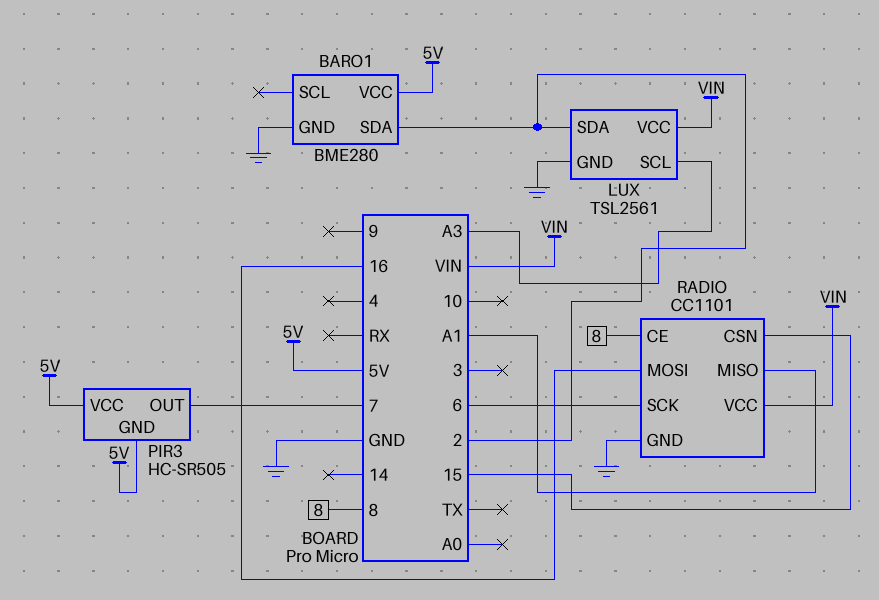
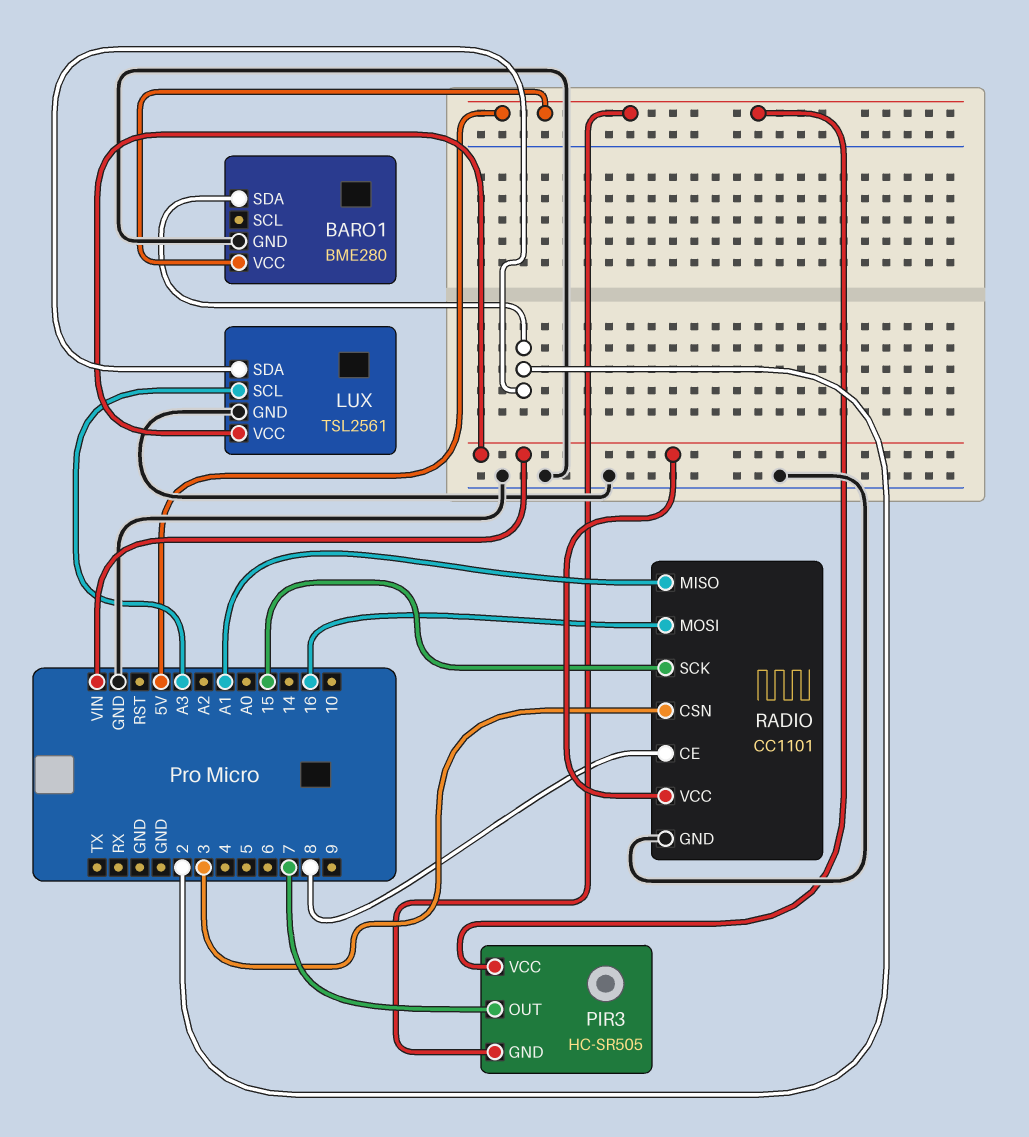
RADIO pin CSN: 15 -> 3
RADIO pin SCK: 6 -> 15

